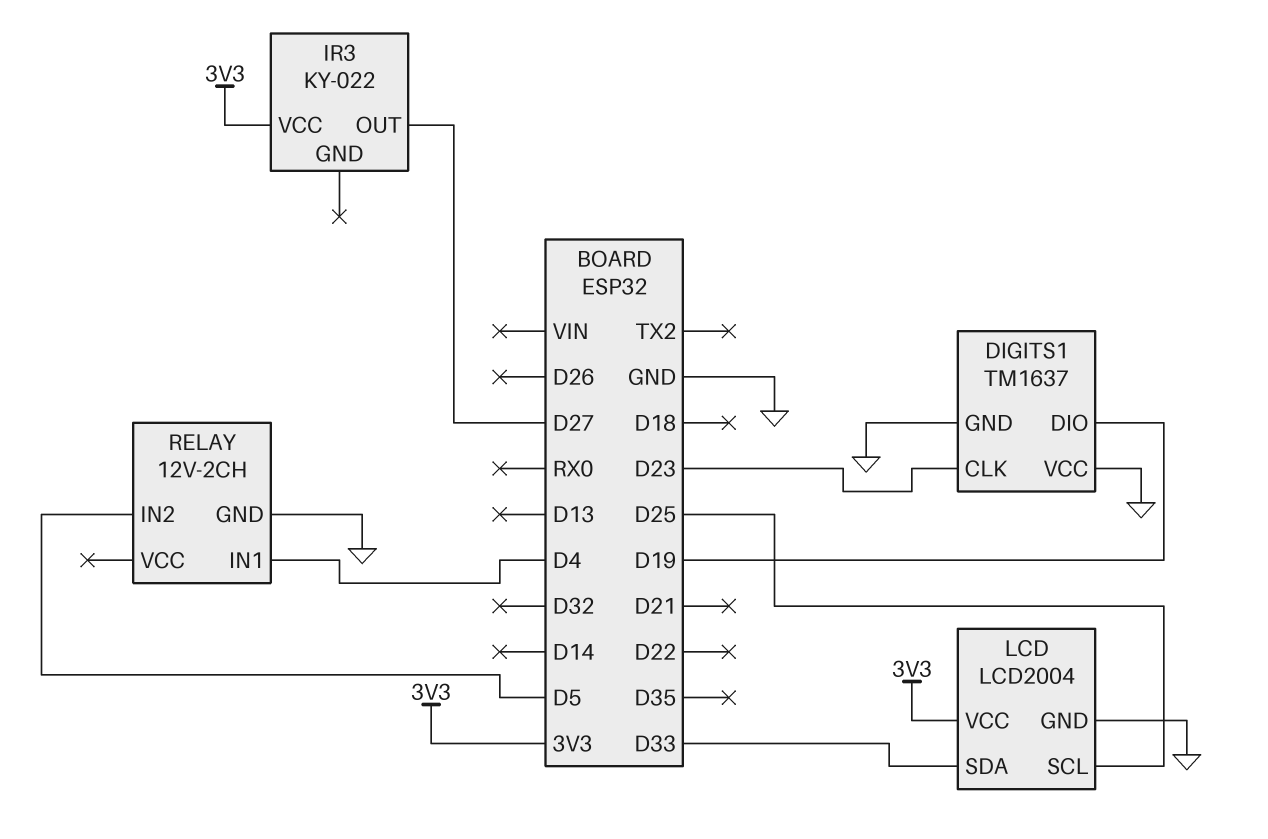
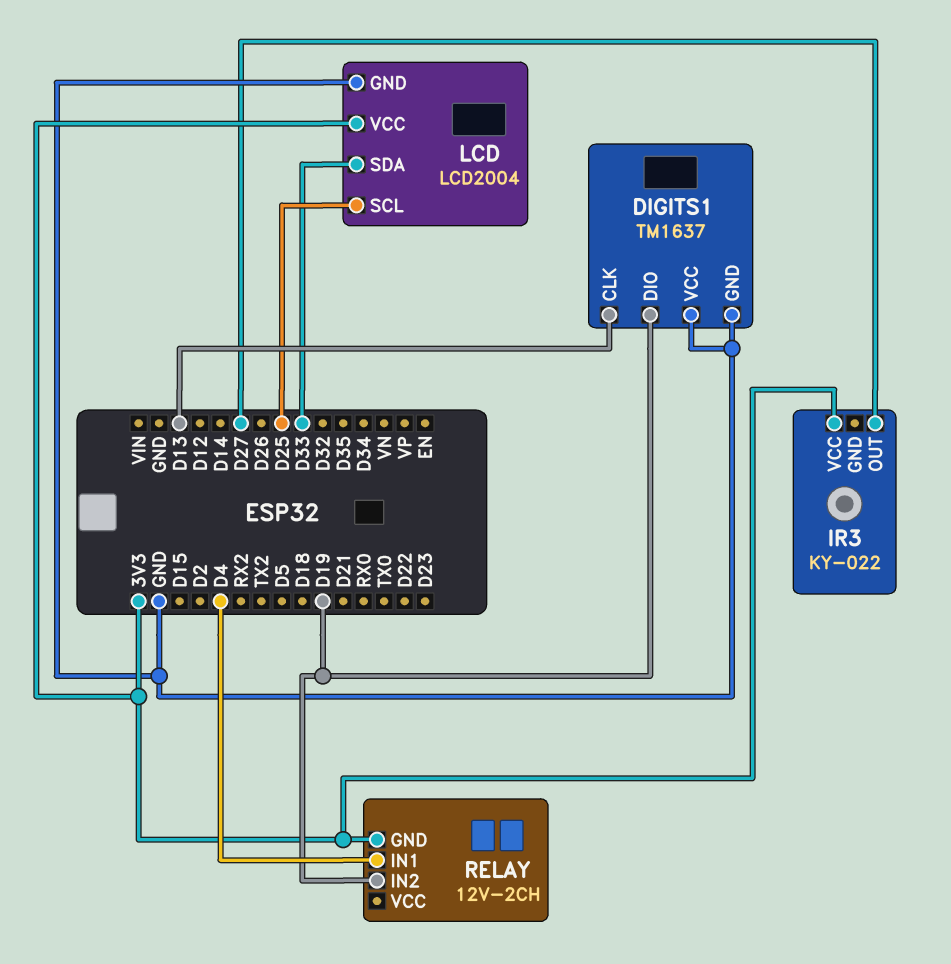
DIGITS1 pin CLK: D23 -> D13
RELAY pin GND: GND -> 3V3
RELAY pin IN2: D5 -> D19

